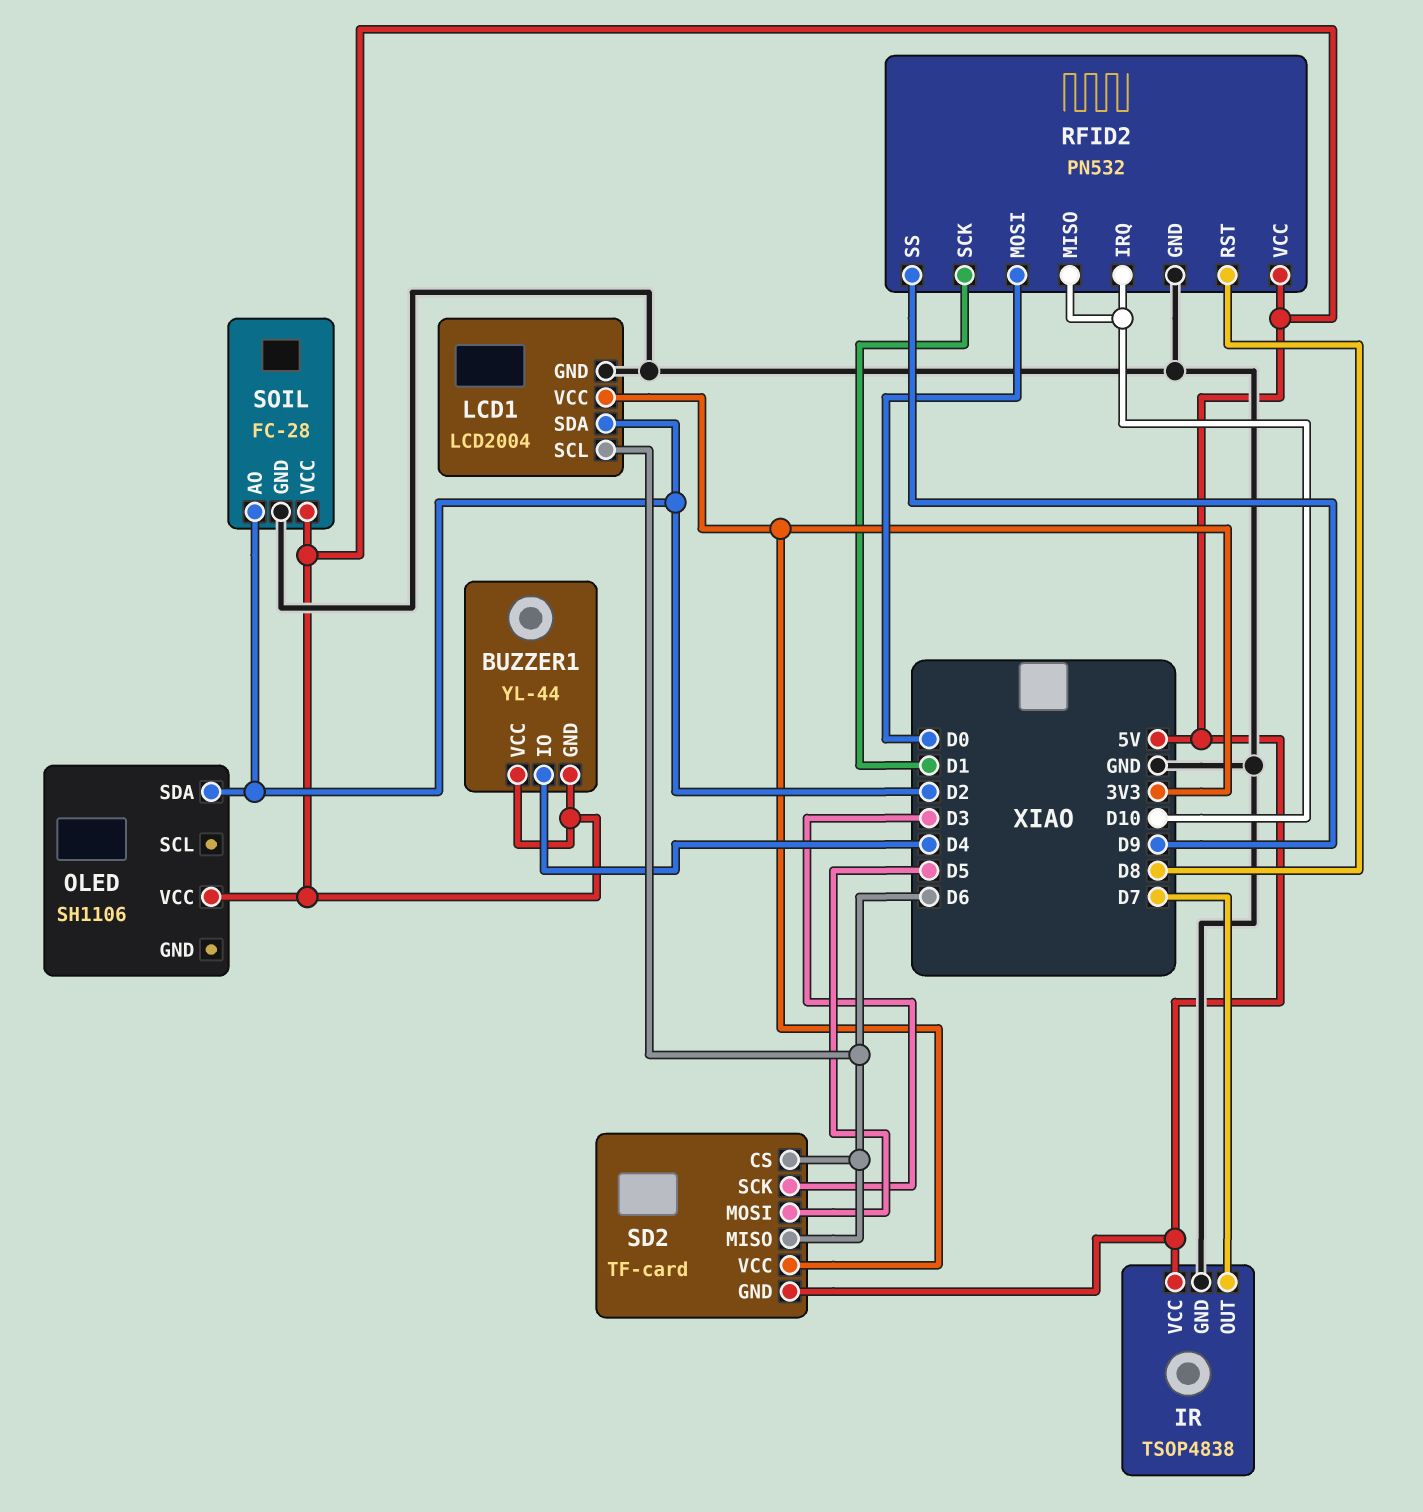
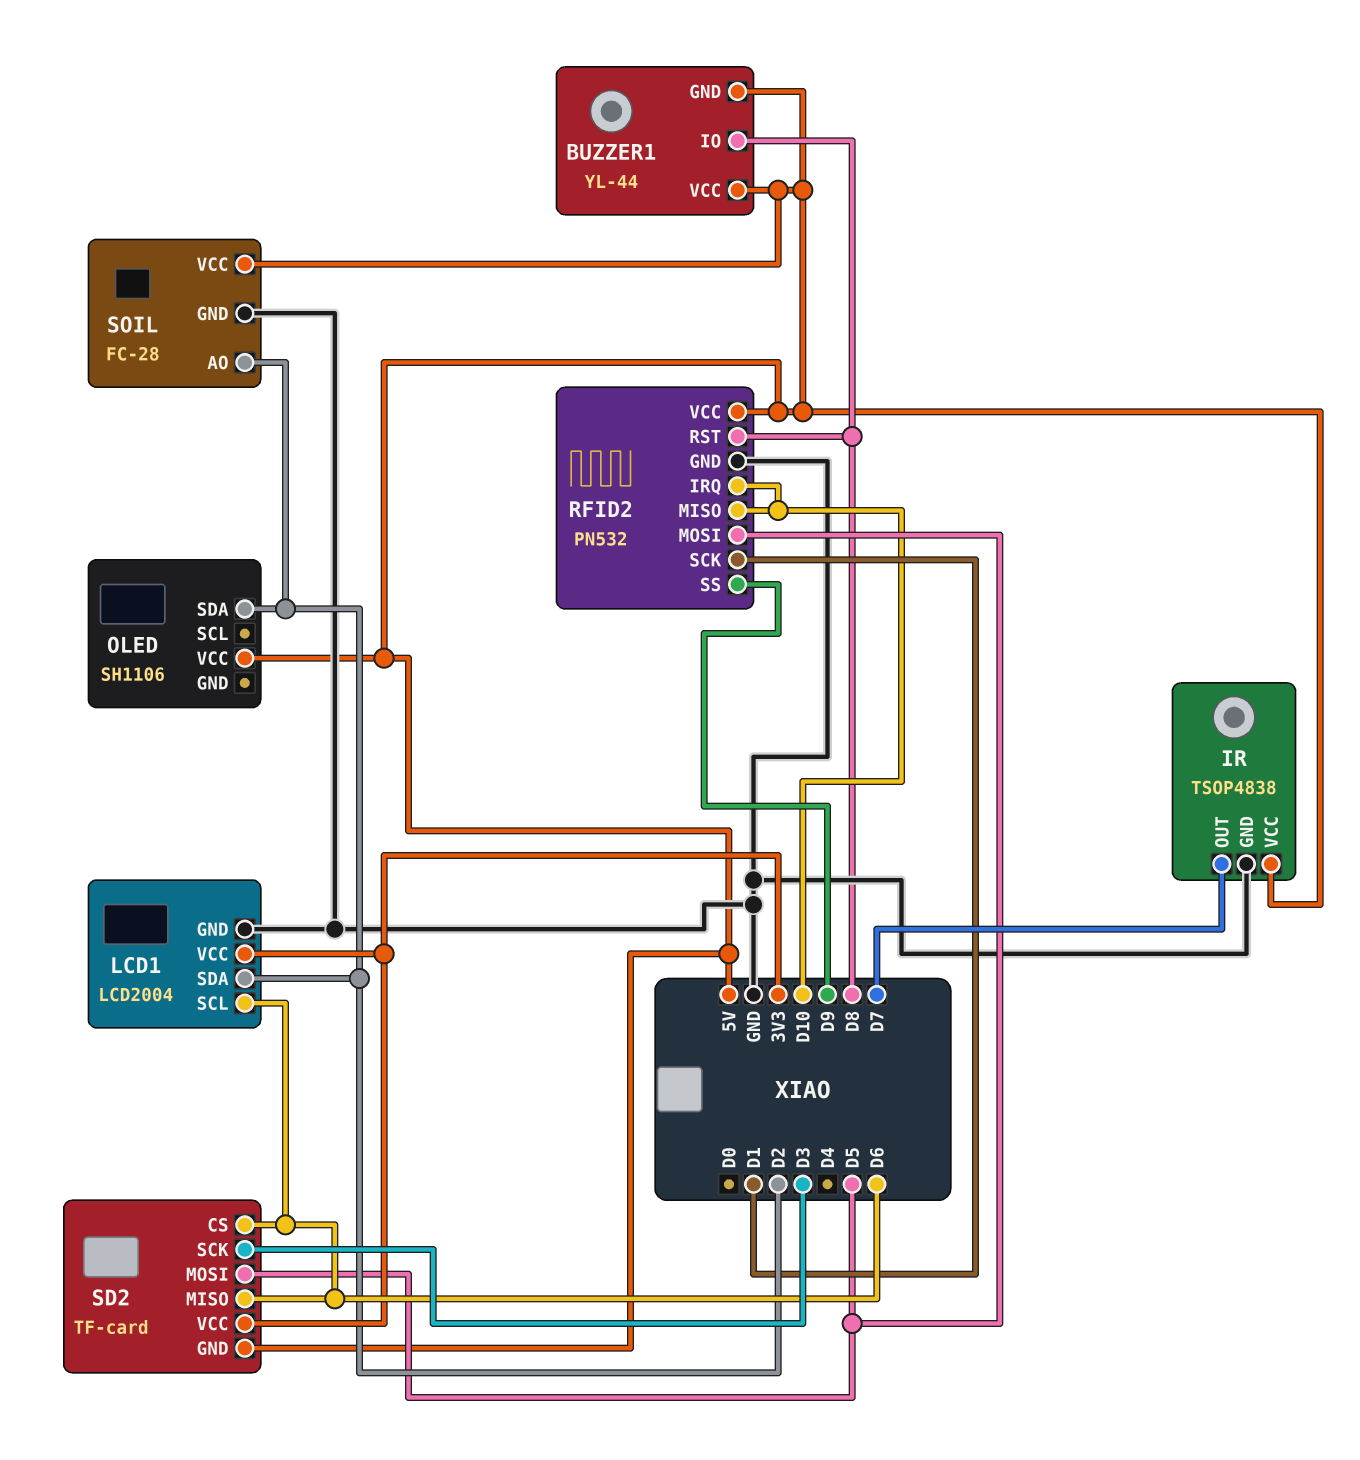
BUZZER1 pin IO: D4 -> D8
RFID2 pin MOSI: D0 -> D5

